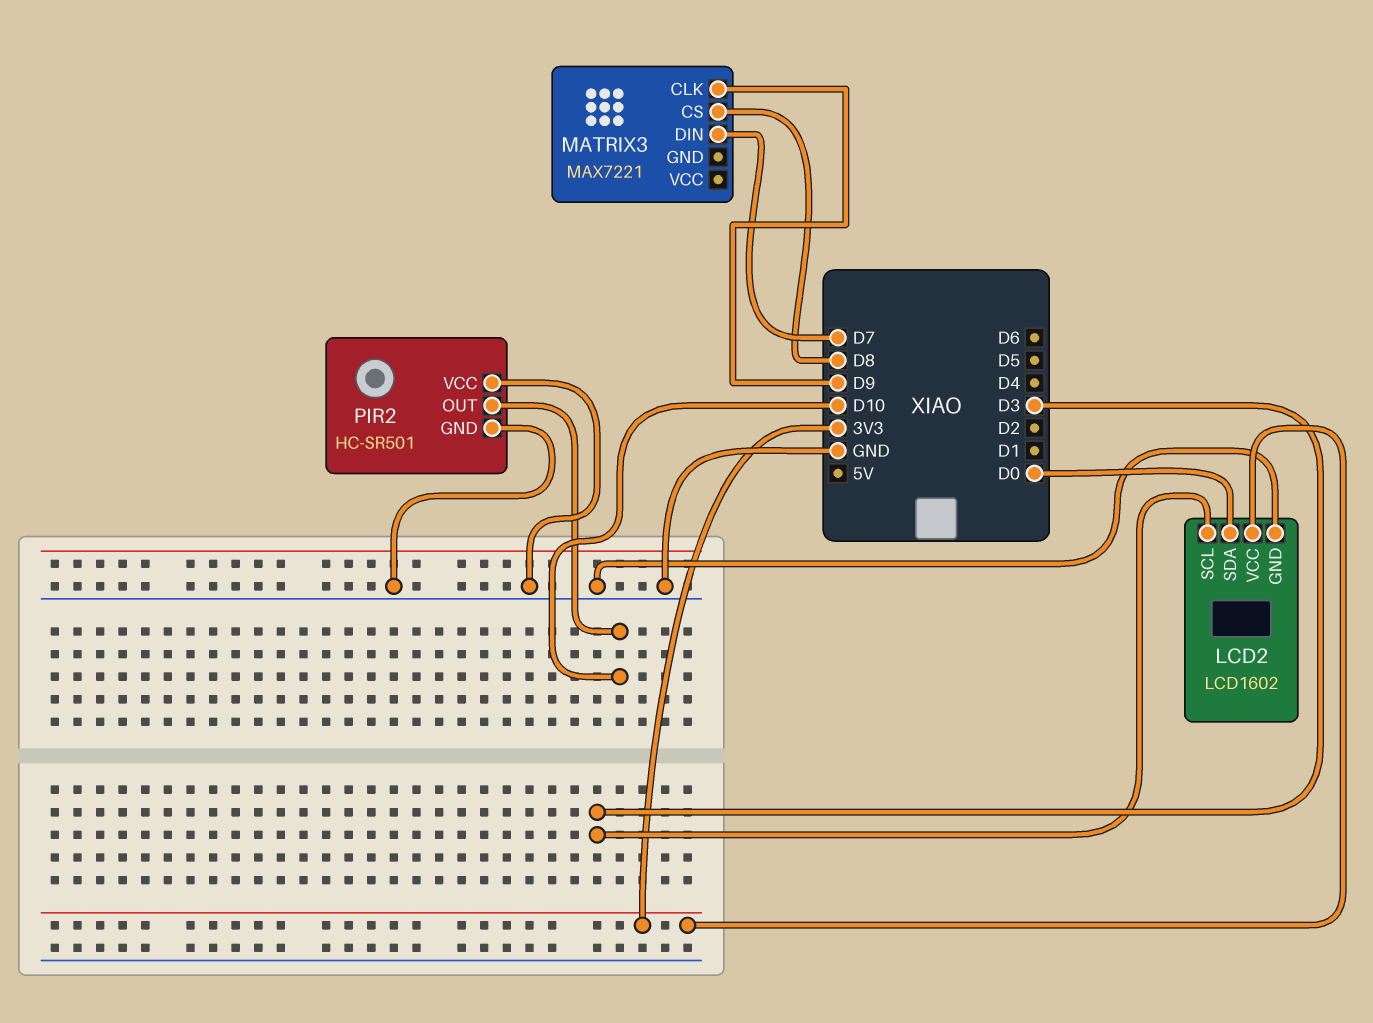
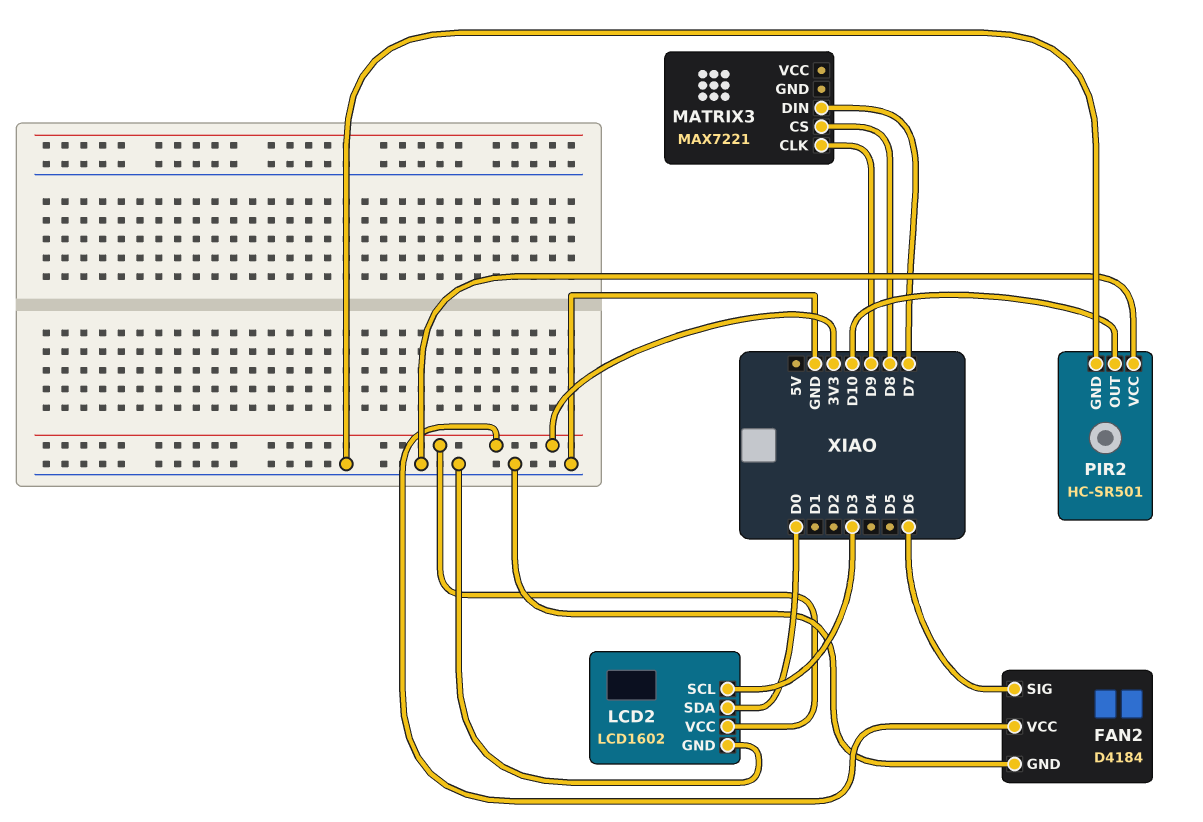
FAN2: none -> D4184
FAN2 pin GND: none -> GND
FAN2 pin SIG: none -> D6
FAN2 pin VCC: none -> 3V3

